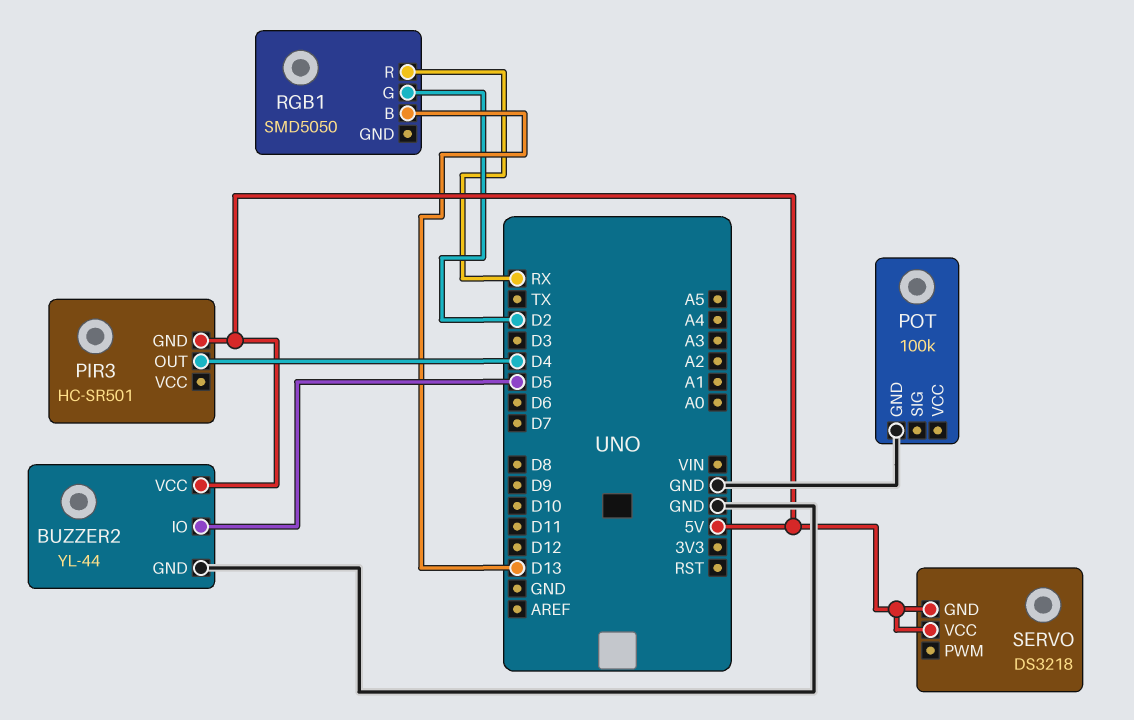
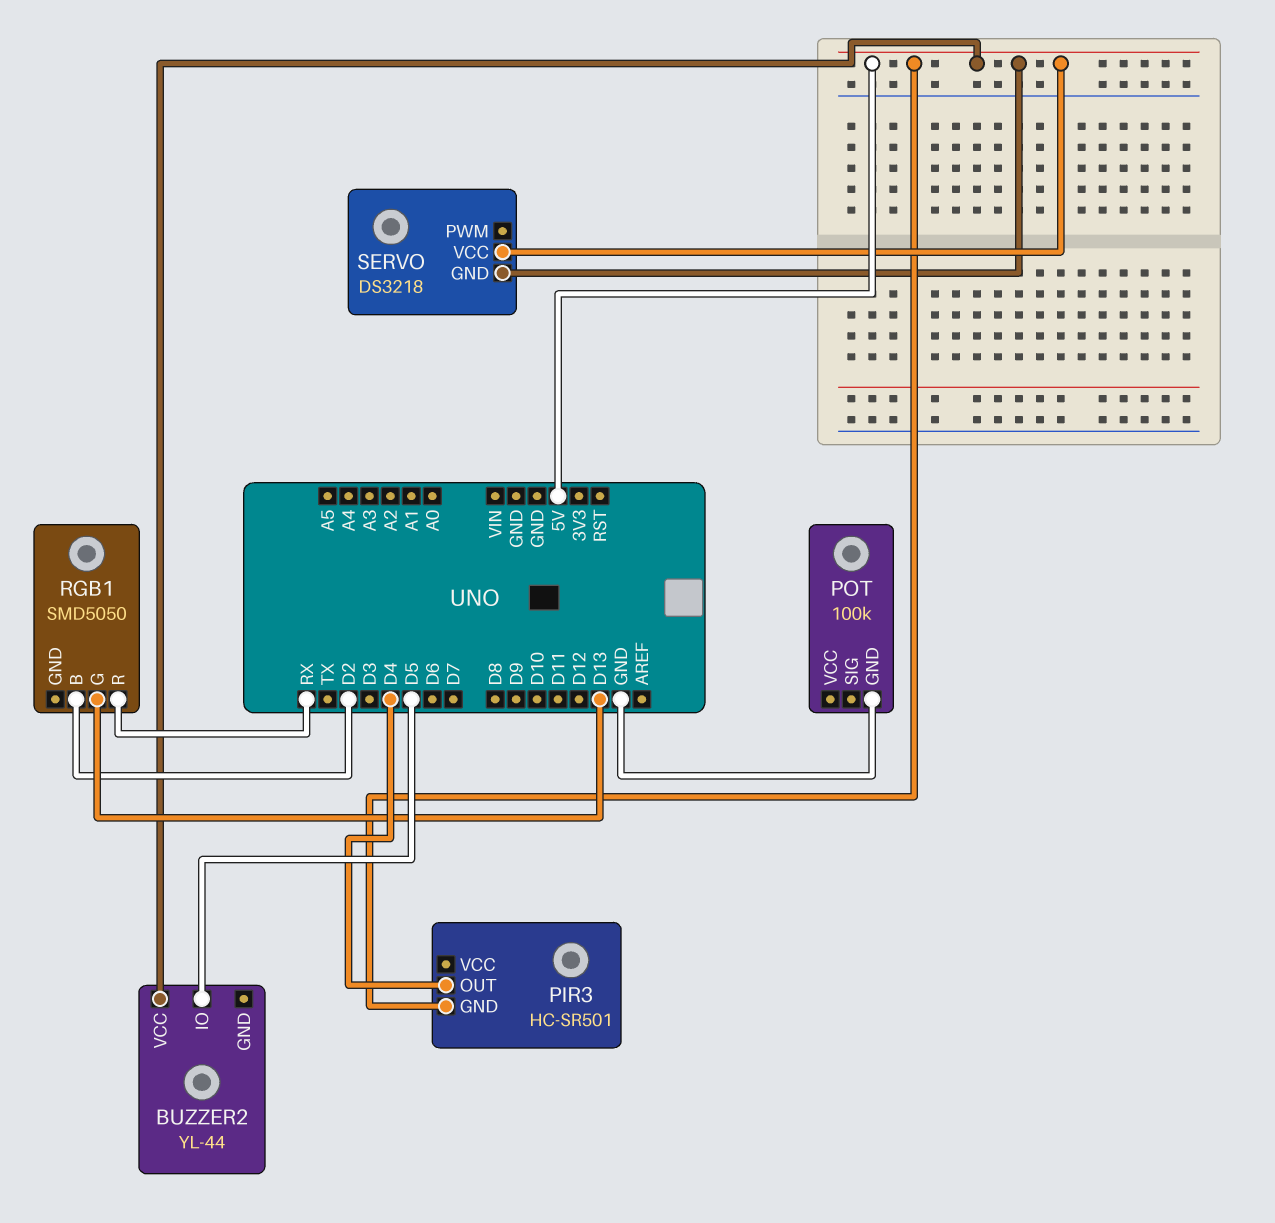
BUZZER2 pin GND: GND -> none
RGB1 pin B: D13 -> D2
RGB1 pin G: D2 -> D13

